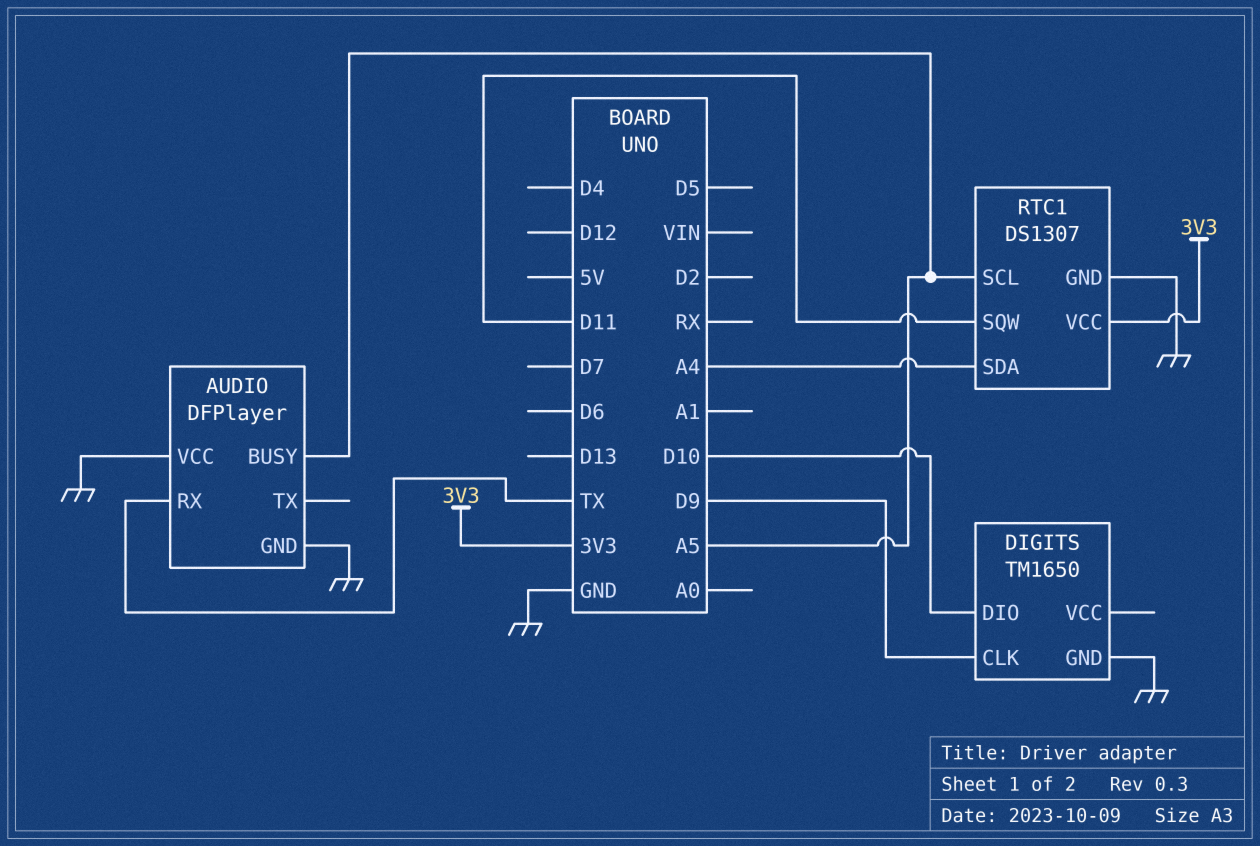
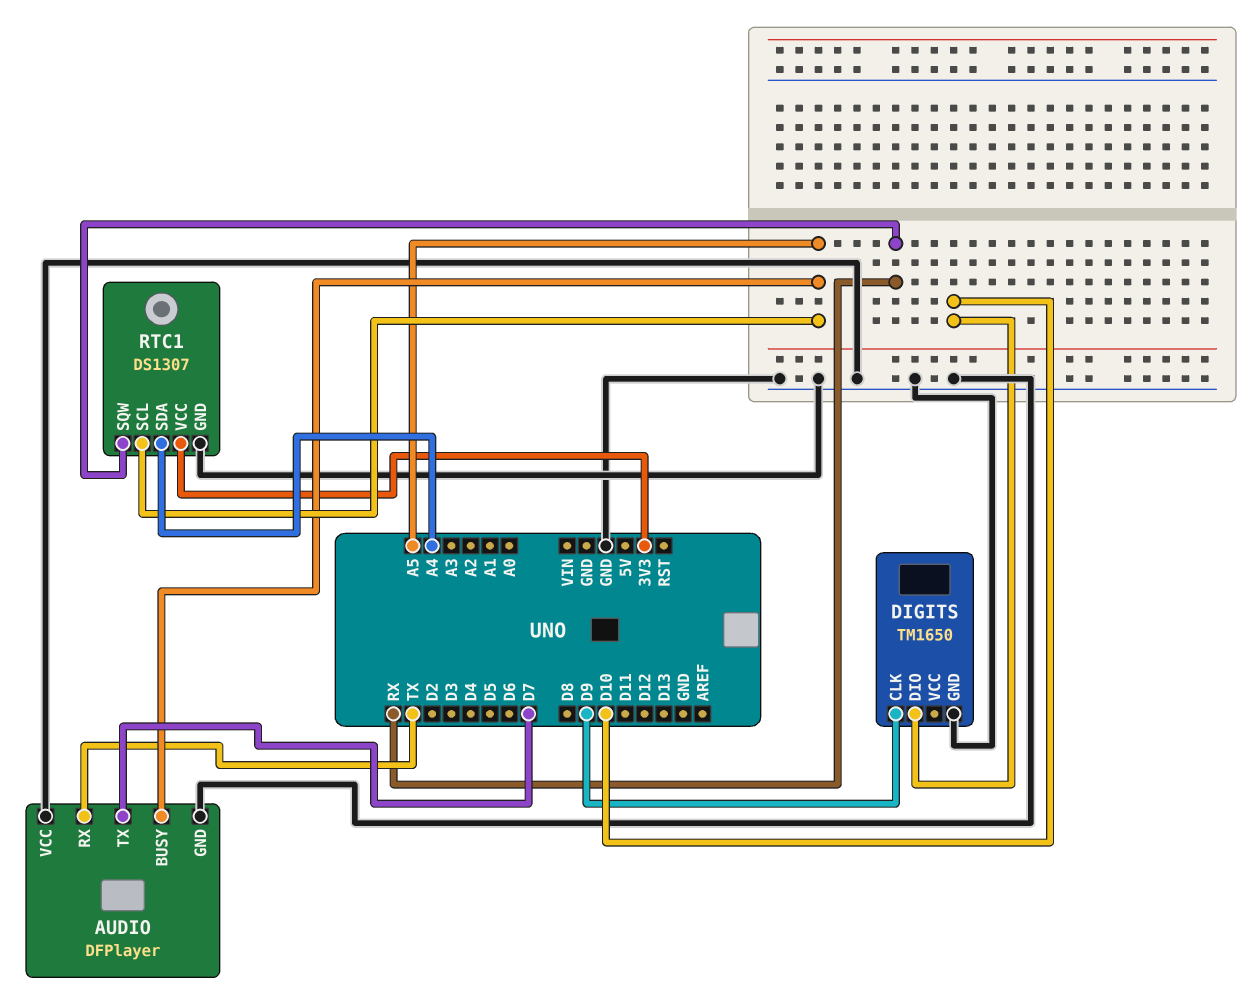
AUDIO pin TX: none -> D7
RTC1 pin SQW: D11 -> RX

